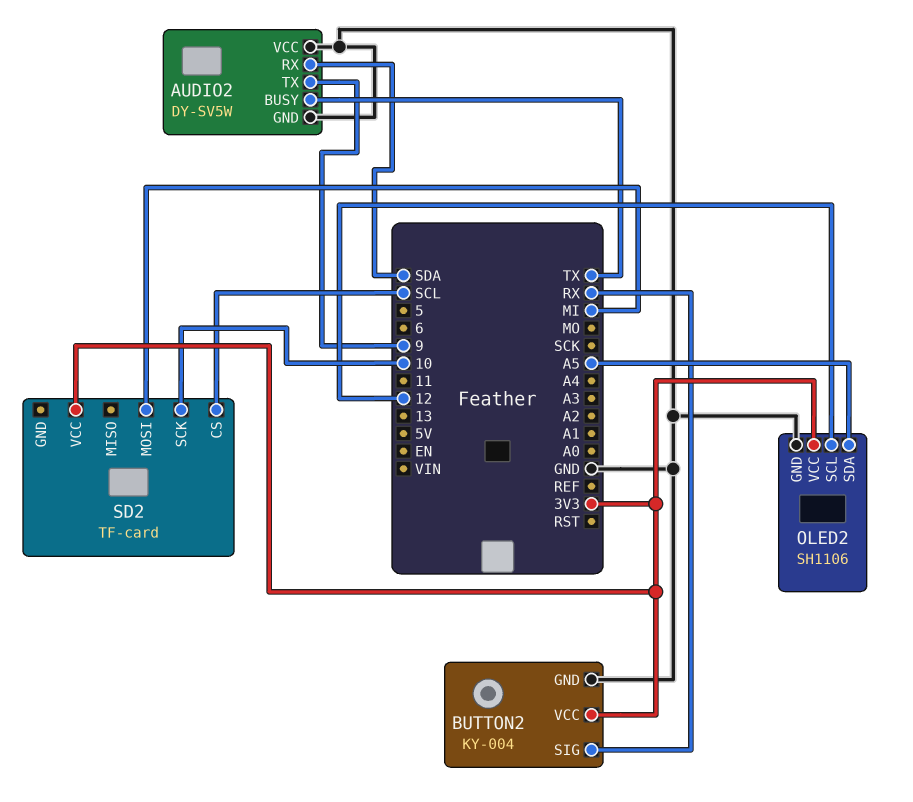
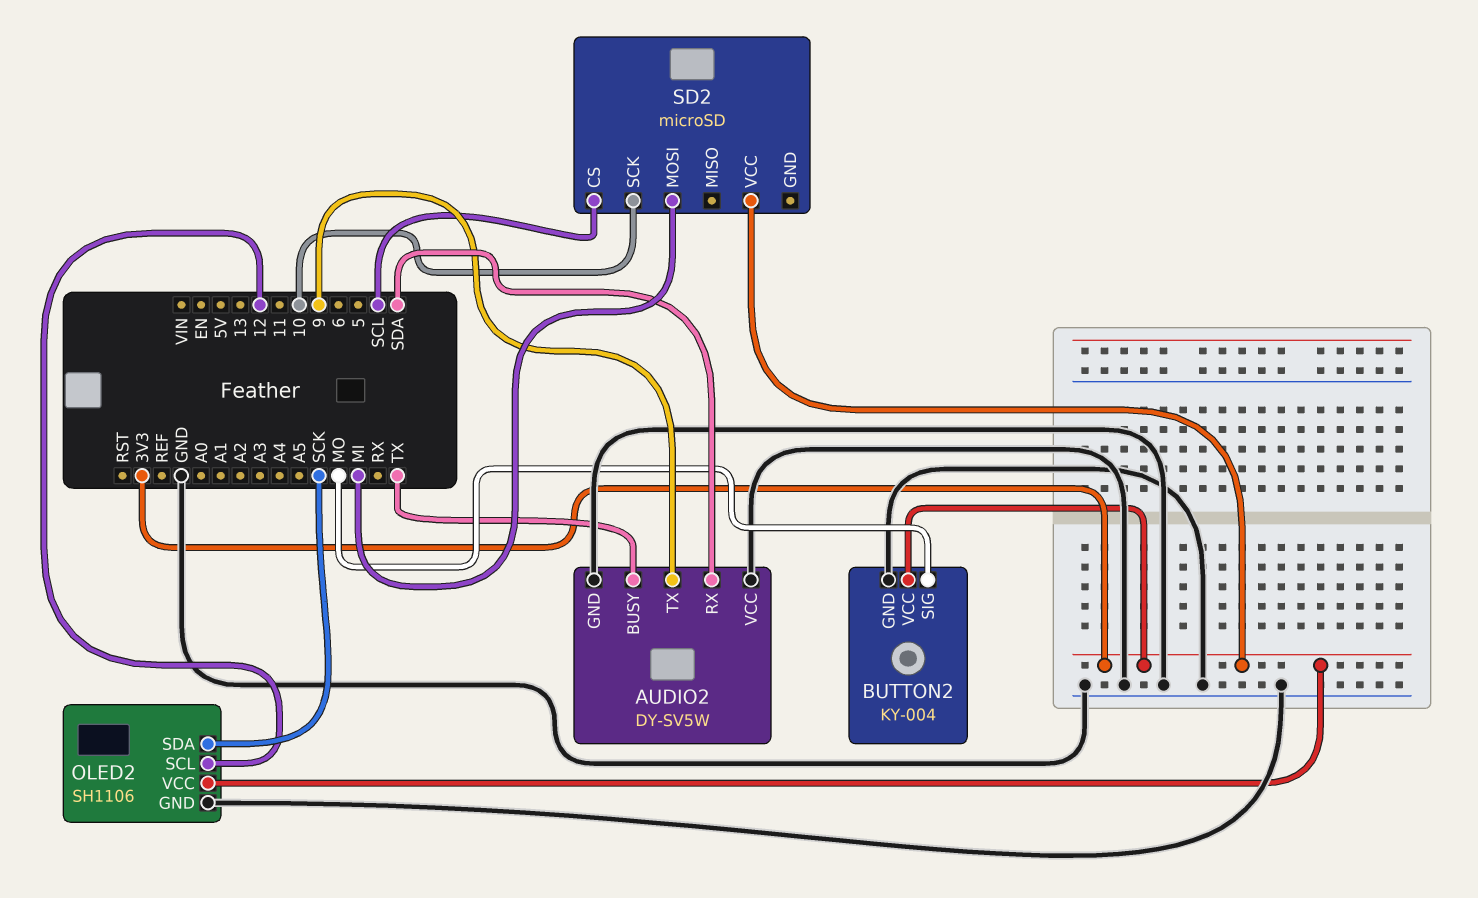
BUTTON2 pin SIG: RX -> MO
OLED2 pin SDA: A5 -> SCK
SD2: TF-card -> microSD

